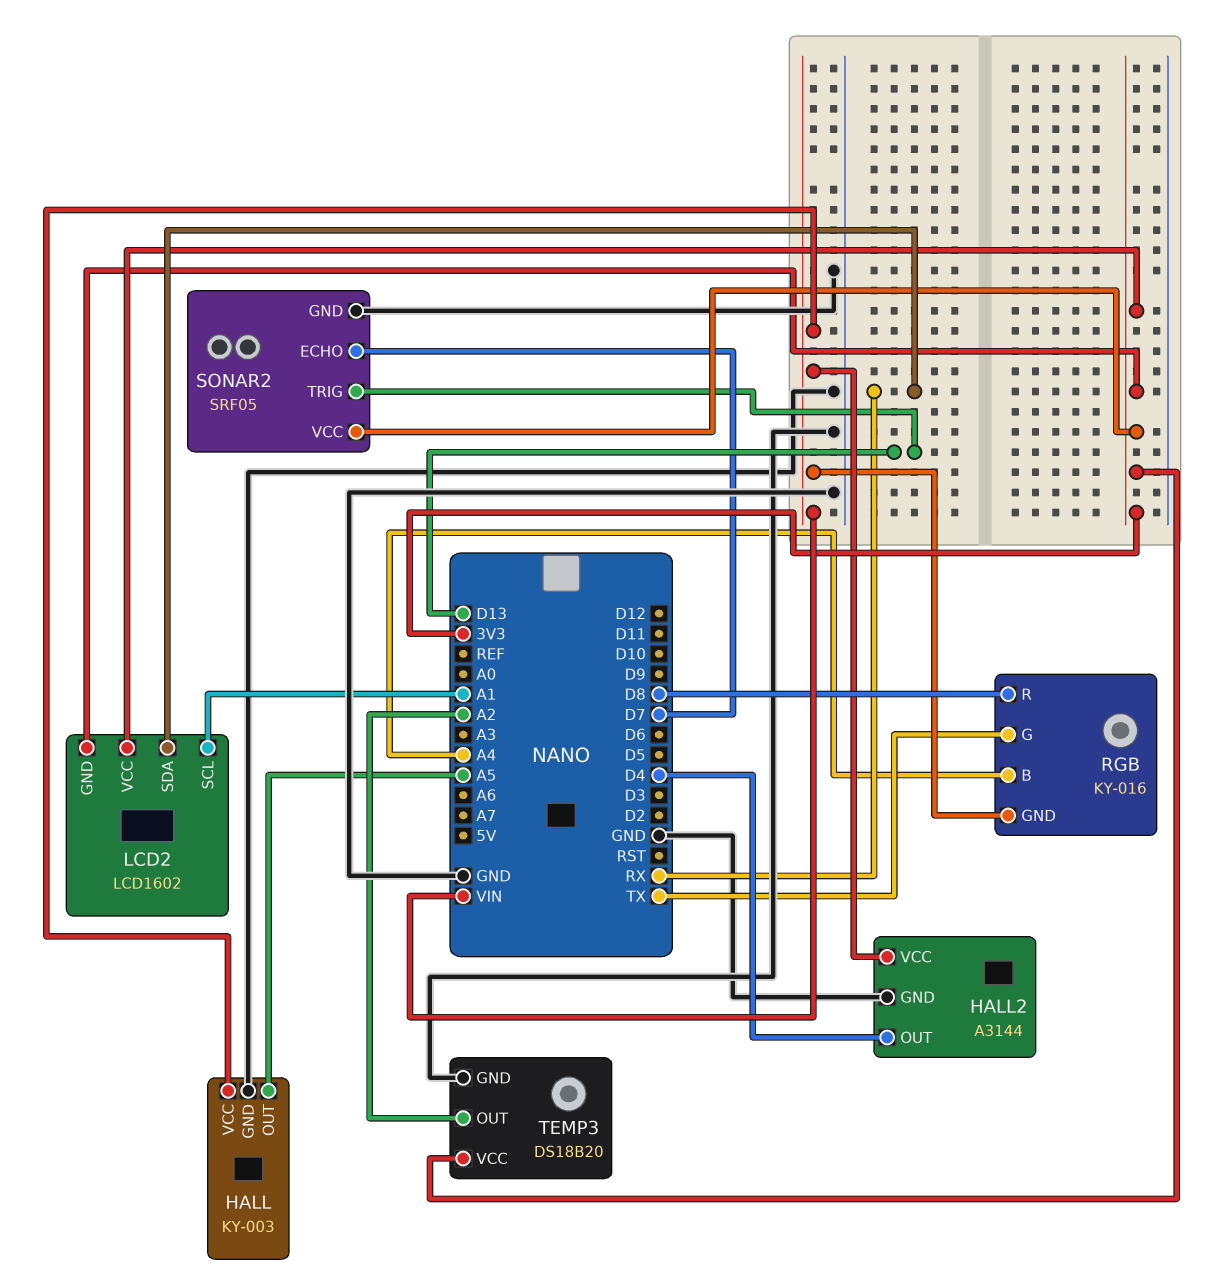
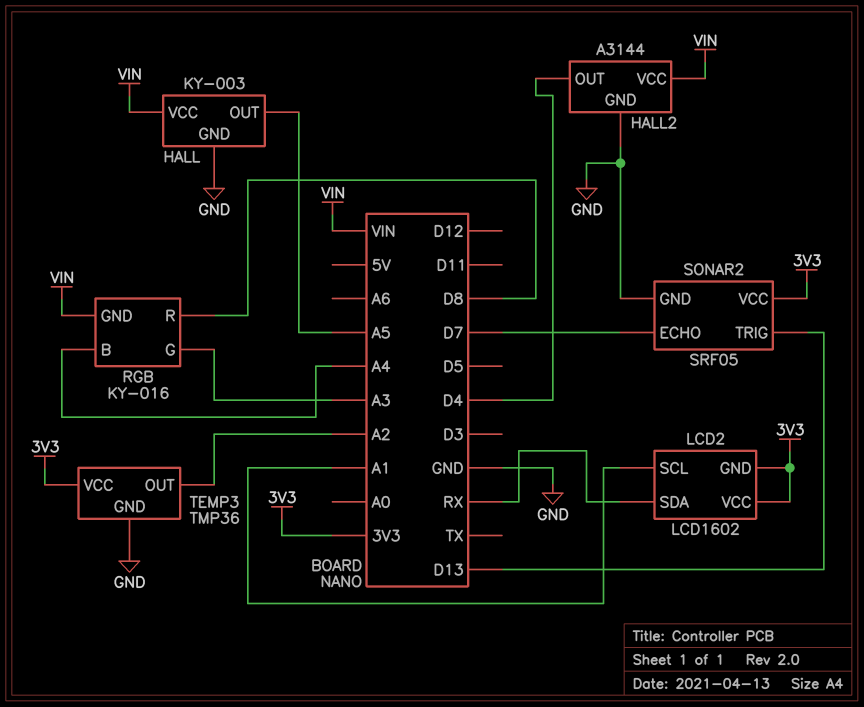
RGB pin G: TX -> A3
TEMP3: DS18B20 -> TMP36

